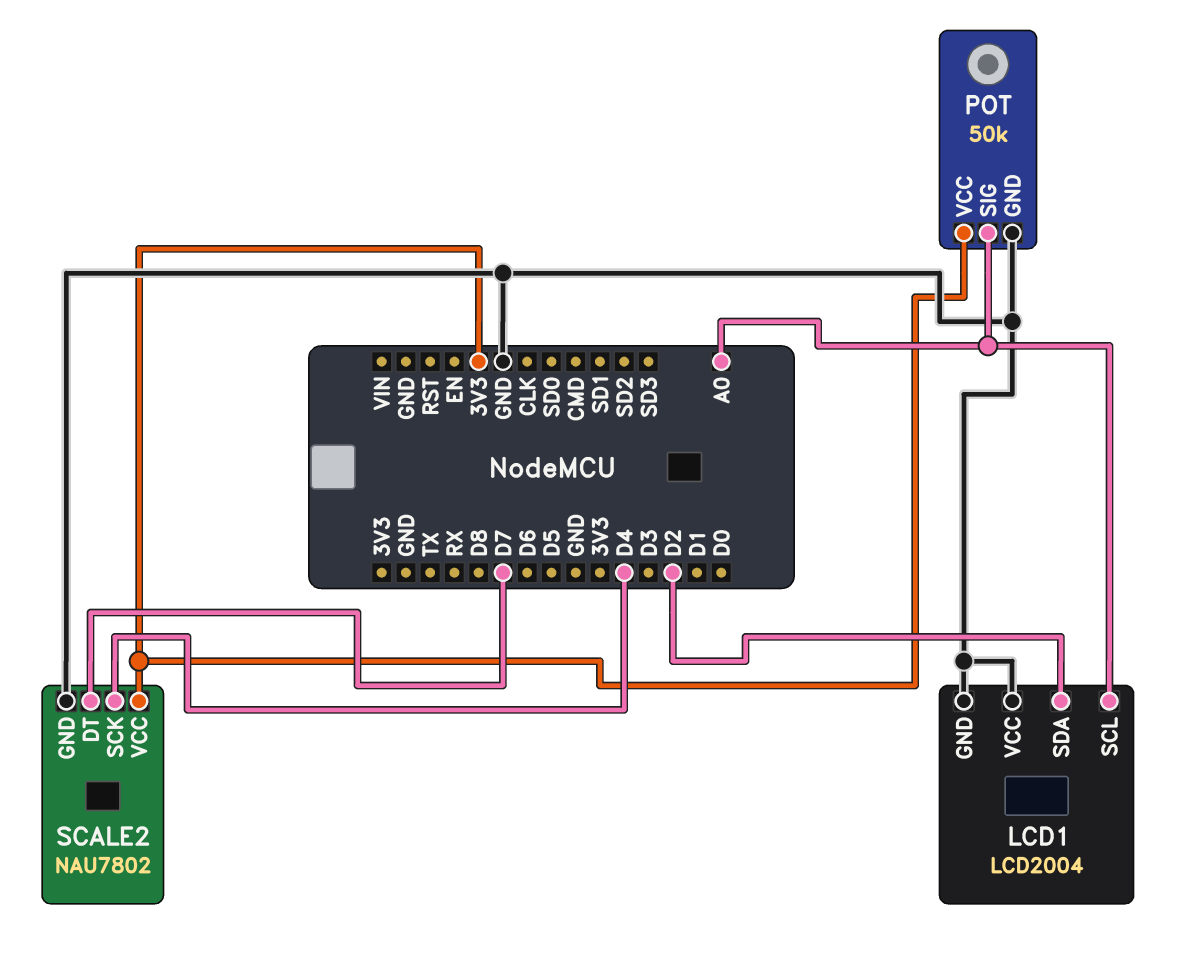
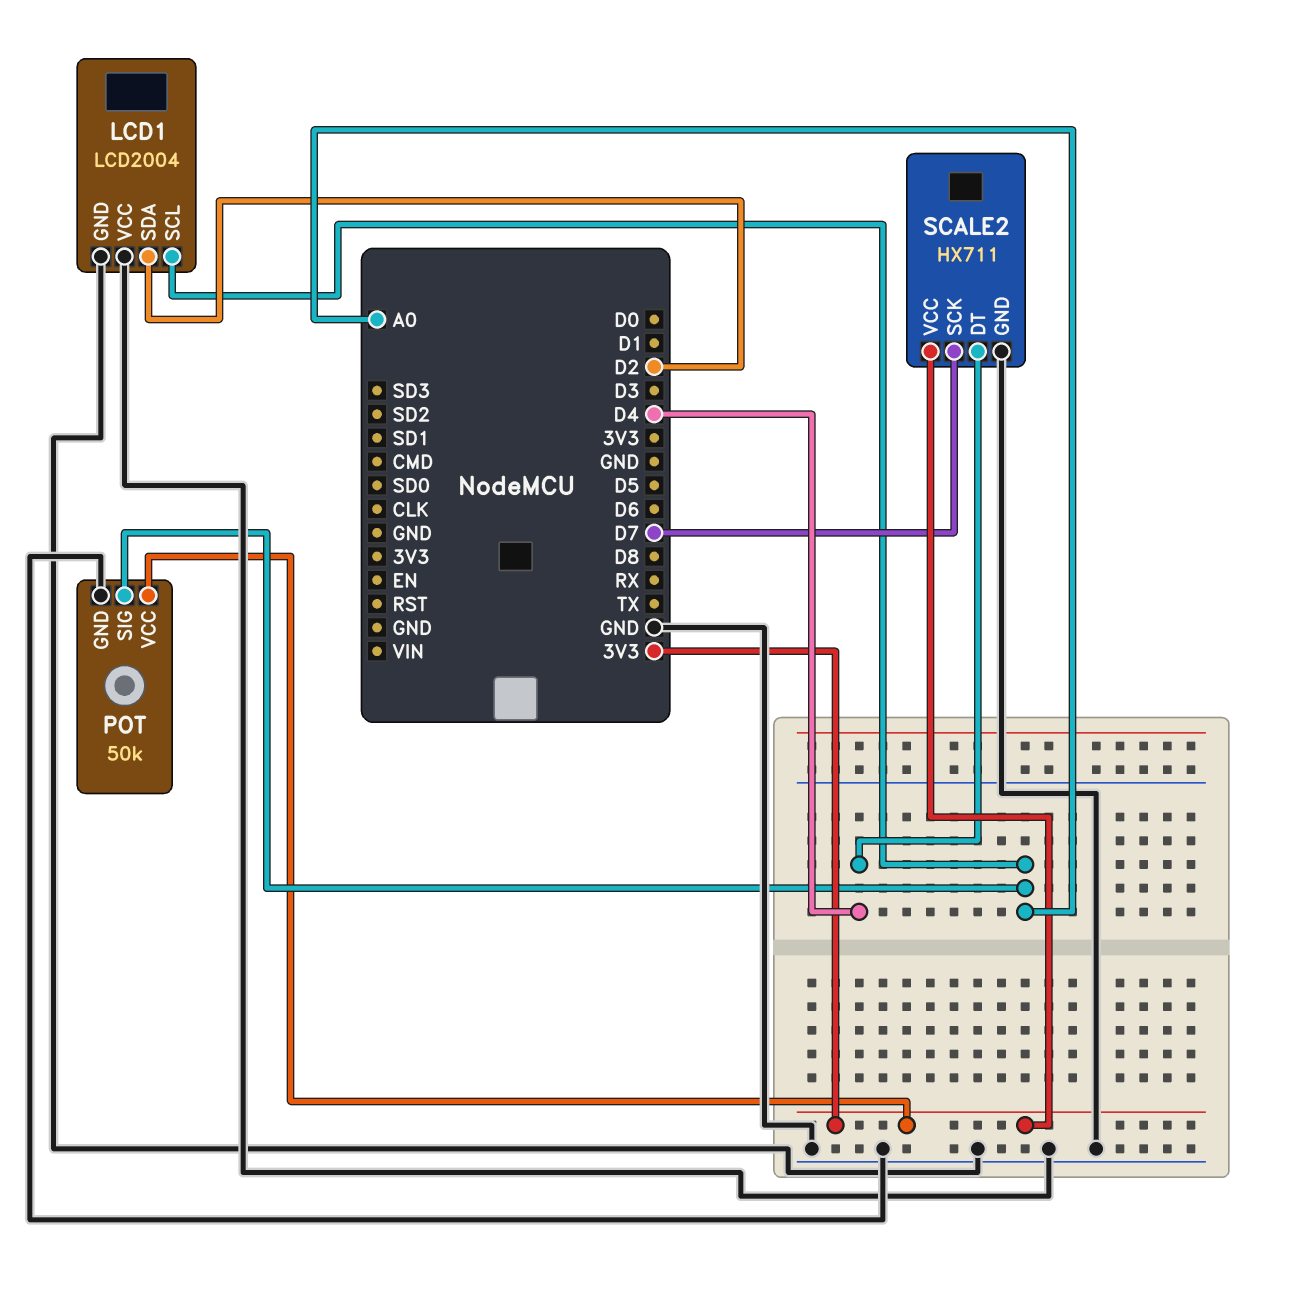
SCALE2: NAU7802 -> HX711
SCALE2 pin DT: D7 -> D4
SCALE2 pin SCK: D4 -> D7

